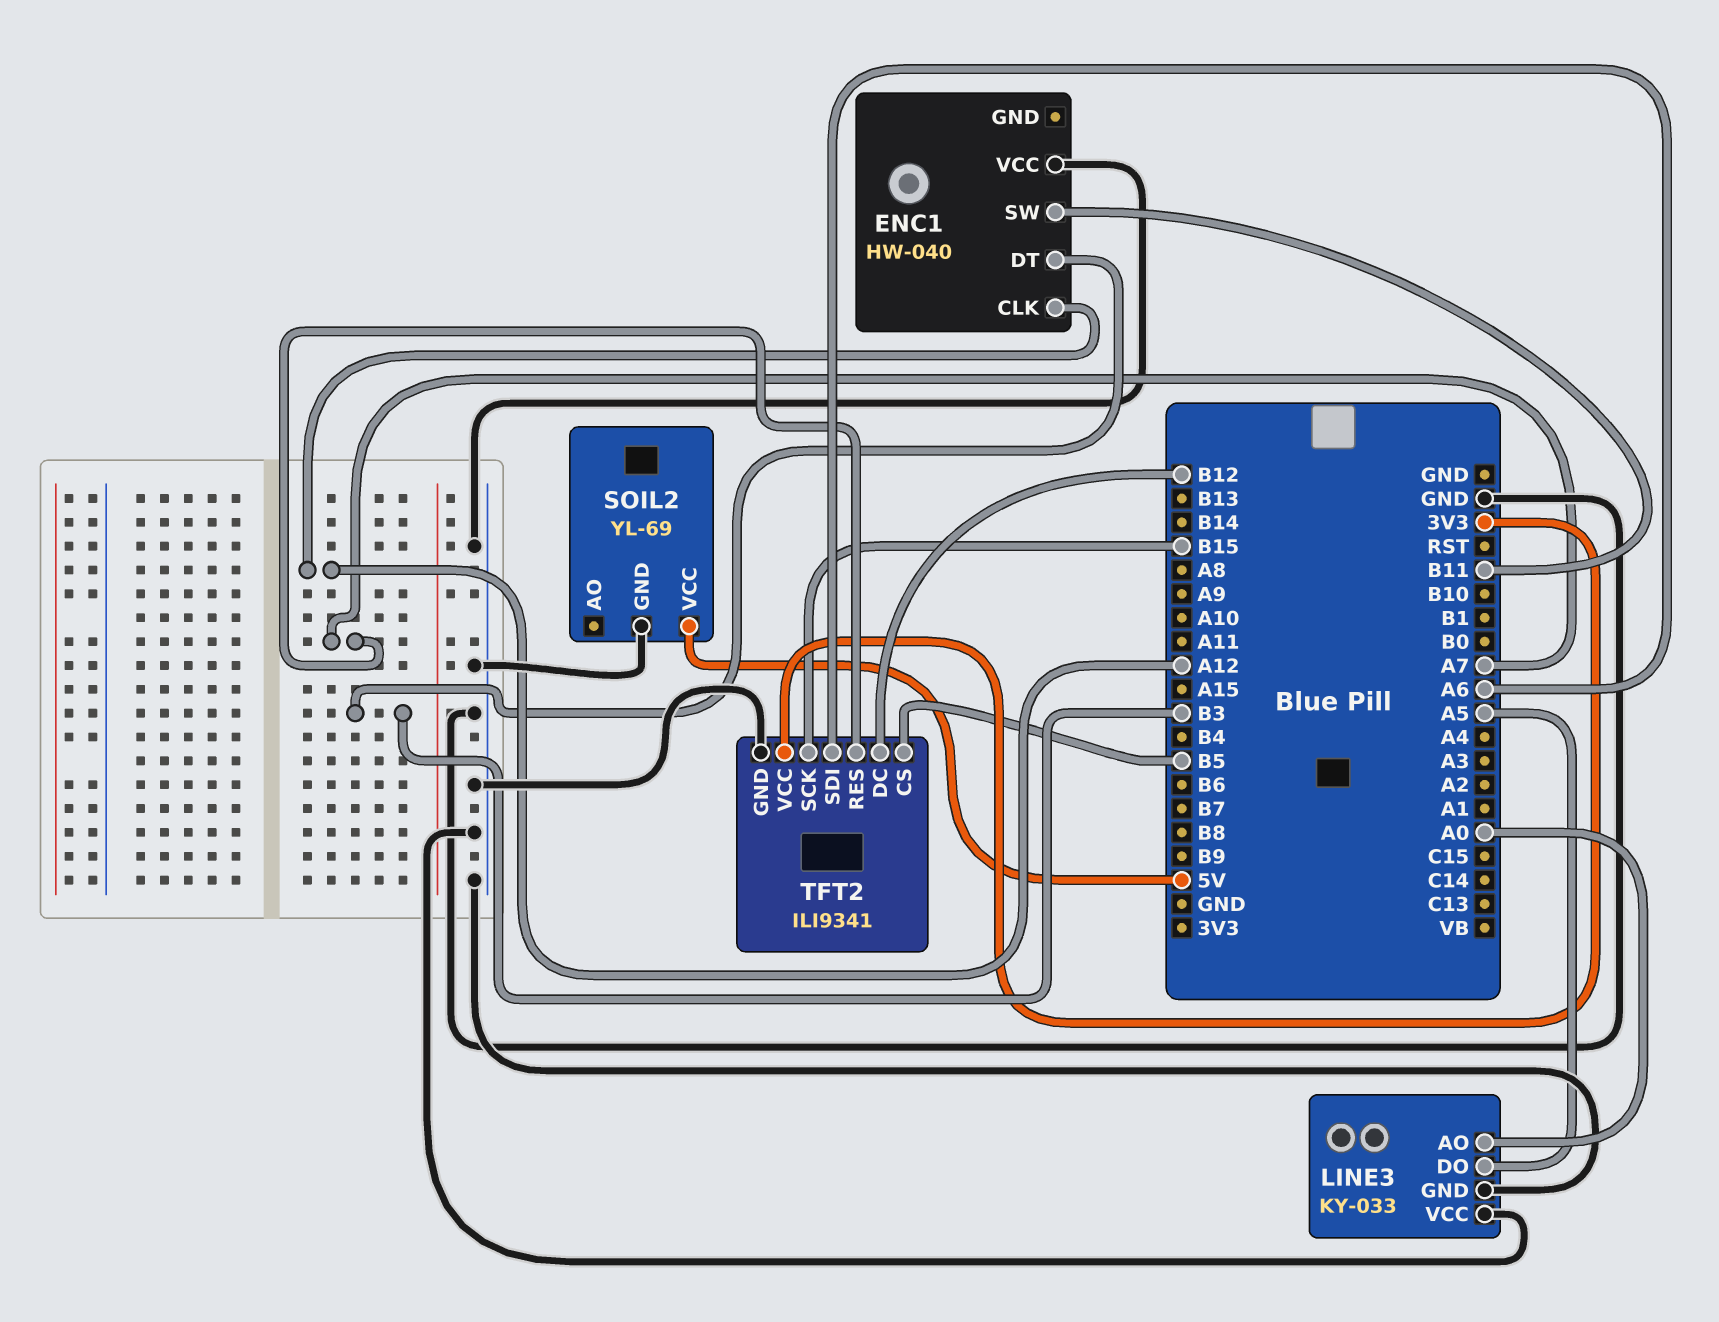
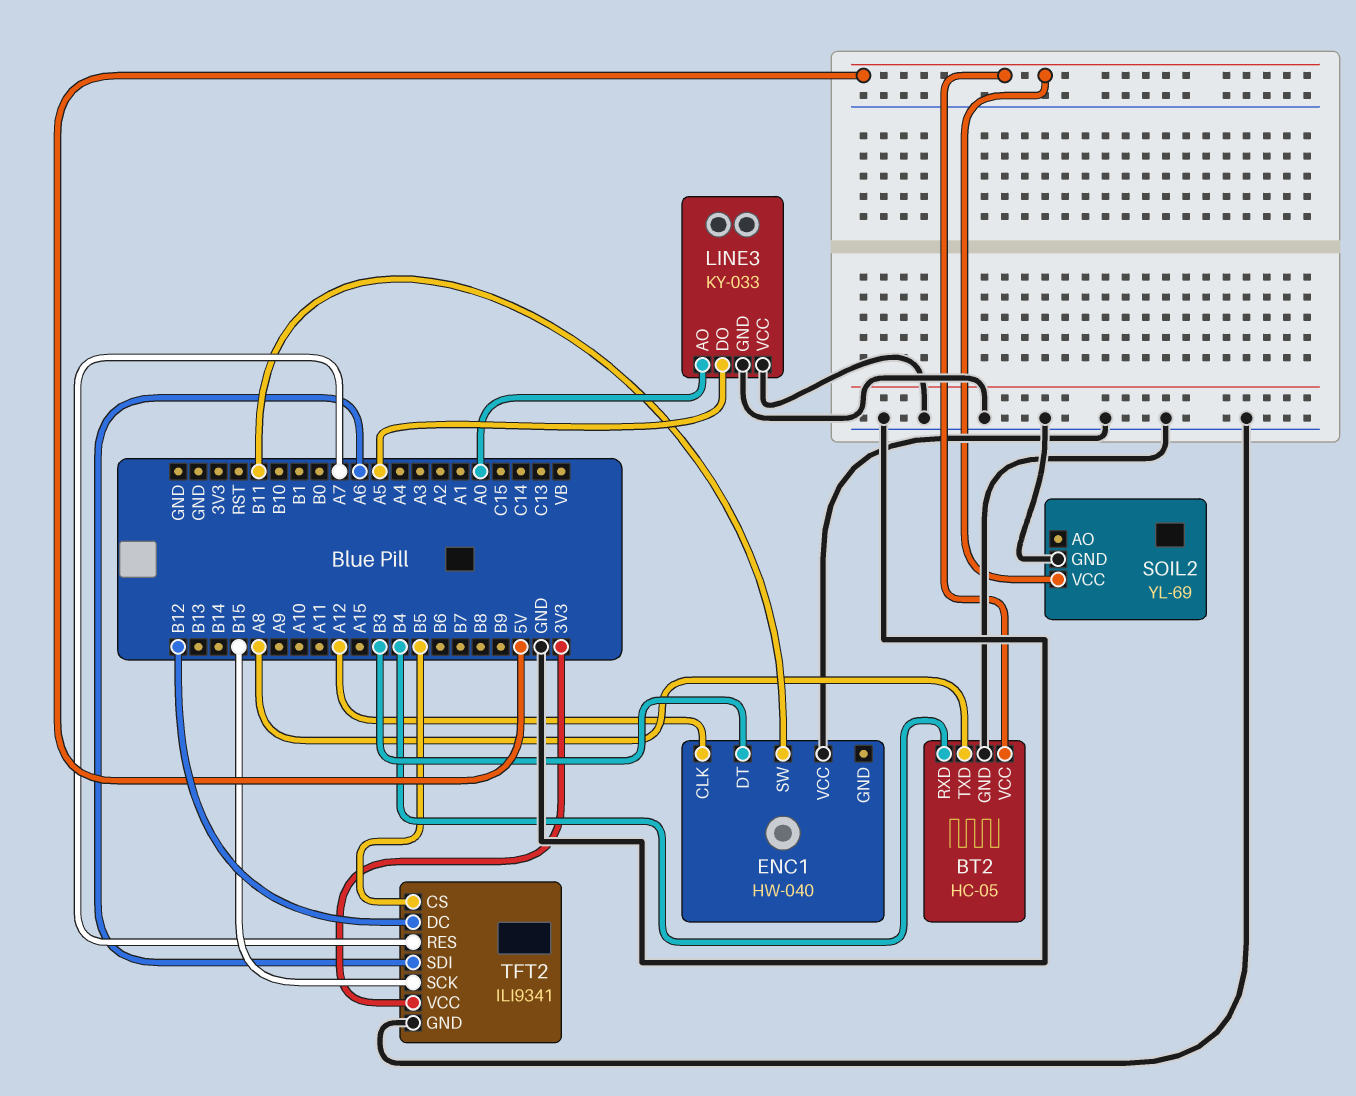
BT2: none -> HC-05
BT2 pin GND: none -> GND
BT2 pin RXD: none -> B4
BT2 pin TXD: none -> A8
BT2 pin VCC: none -> 5V

